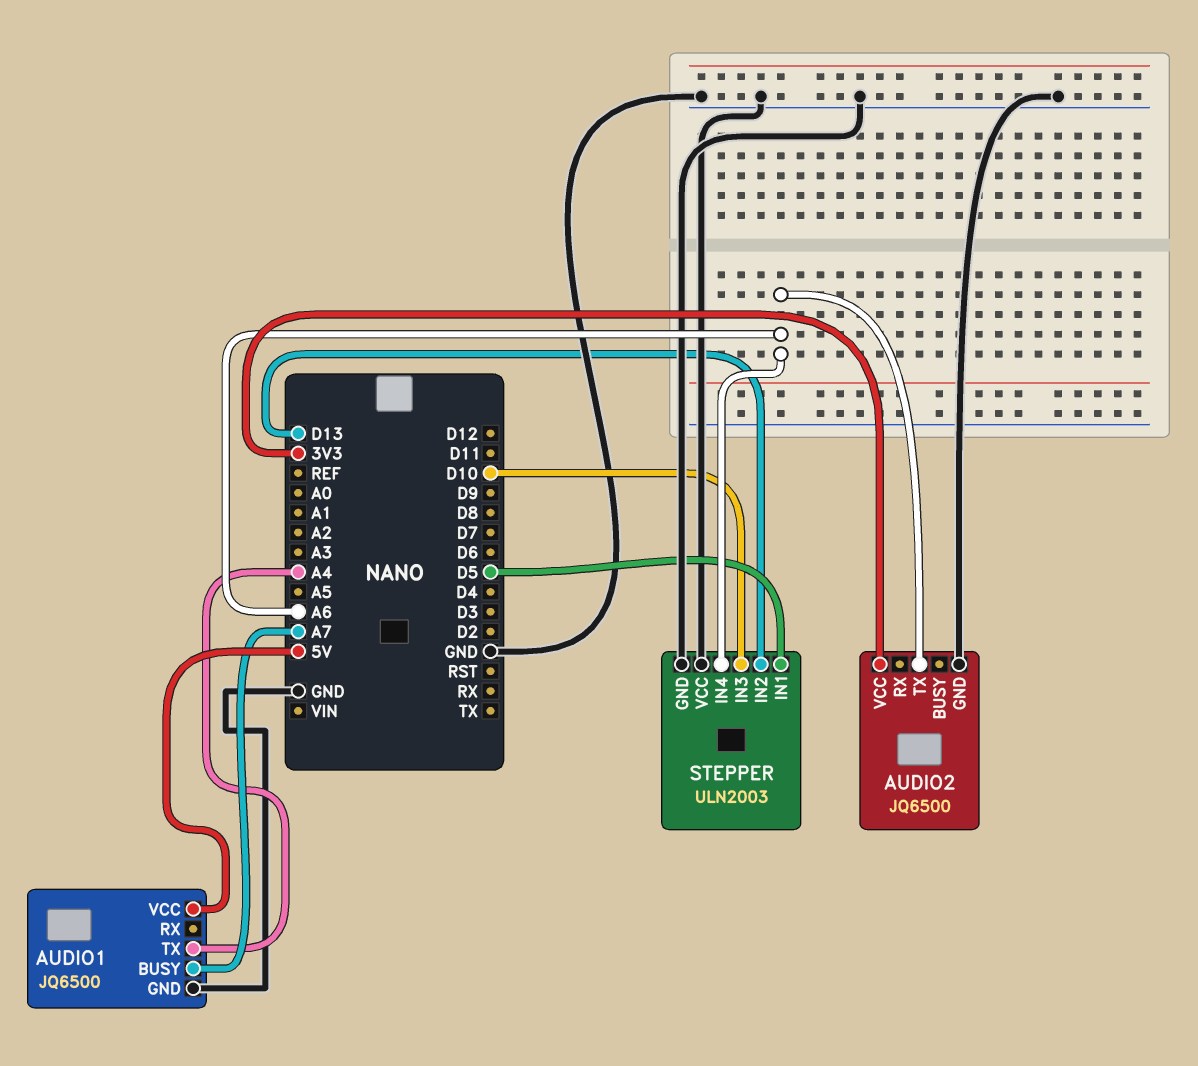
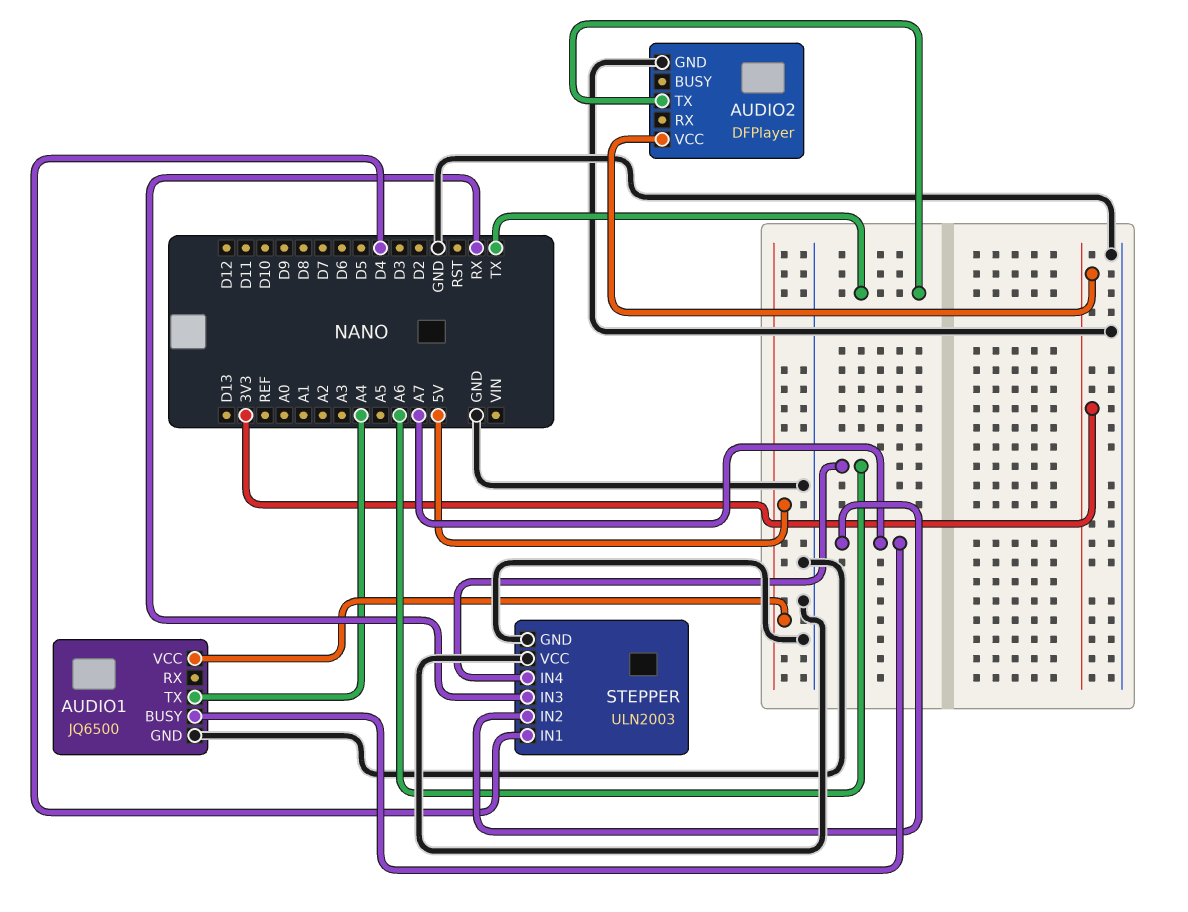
AUDIO2: JQ6500 -> DFPlayer
AUDIO2 pin TX: A6 -> TX
STEPPER pin IN1: D5 -> D4
STEPPER pin IN2: D13 -> A7
STEPPER pin IN3: D10 -> RX

